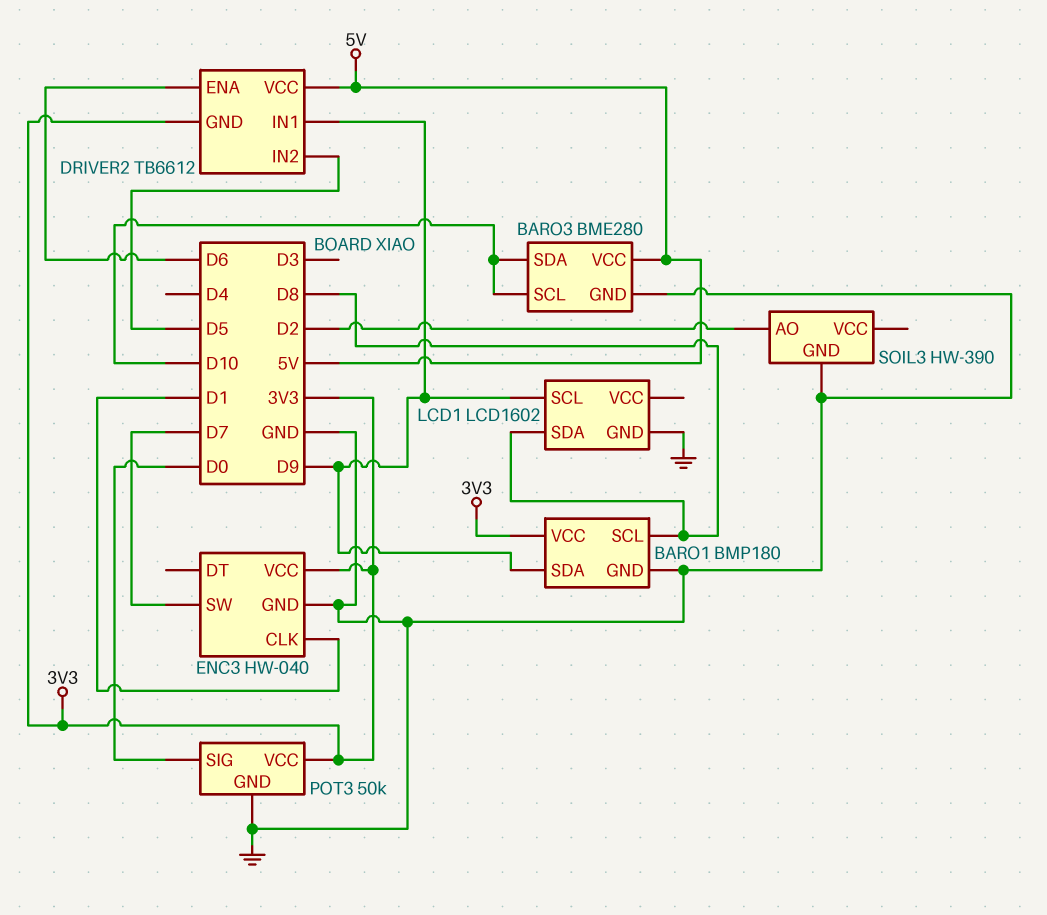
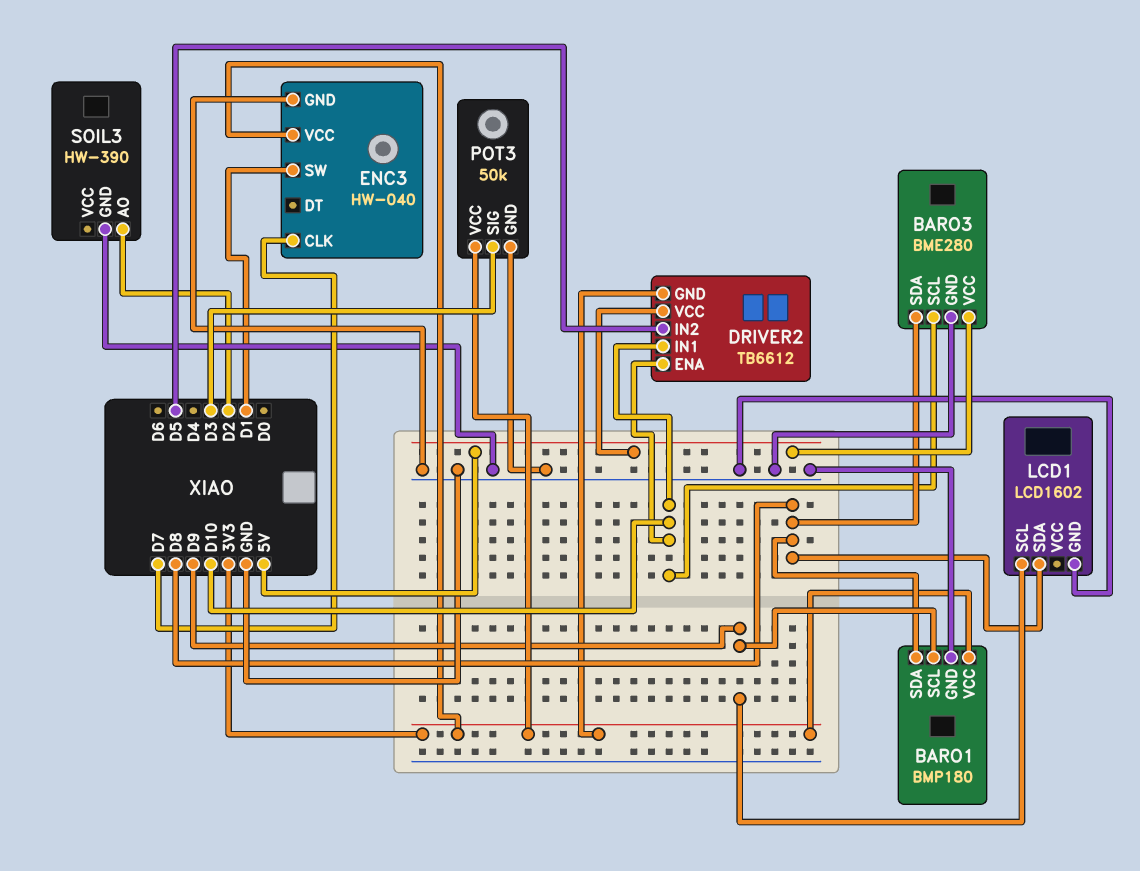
BARO1 pin SCL: D8 -> D9
BARO1 pin SDA: D9 -> D8
BARO3 pin SDA: D10 -> D8
DRIVER2 pin ENA: D6 -> D10
DRIVER2 pin IN1: D9 -> D10
ENC3 pin CLK: D1 -> D7
ENC3 pin SW: D7 -> D1
POT3 pin SIG: D0 -> D3

